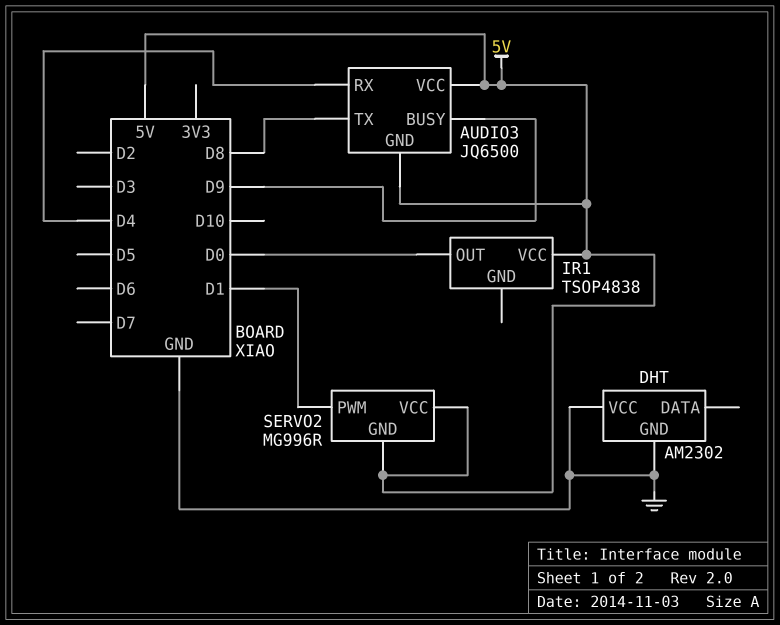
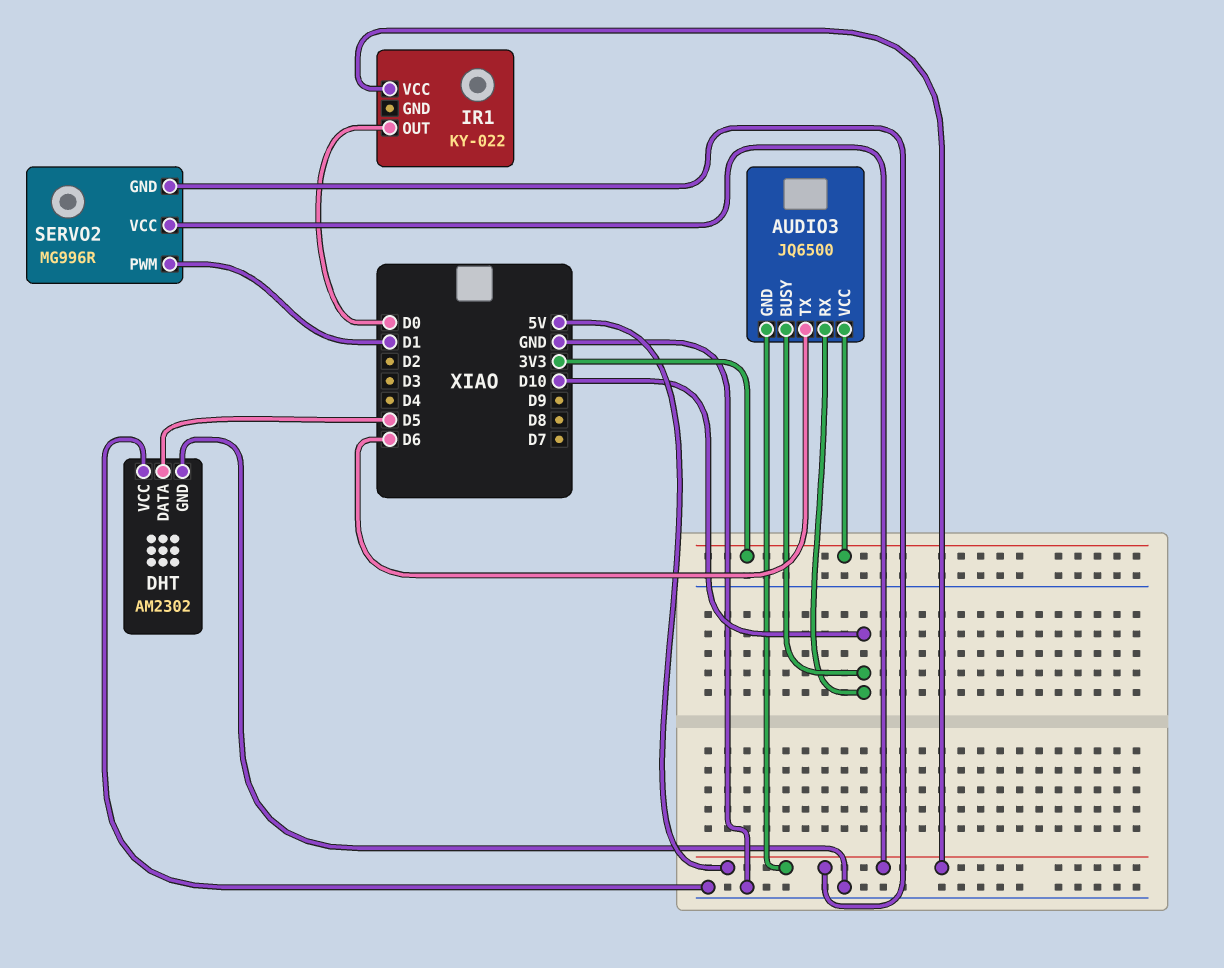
AUDIO3 pin BUSY: D9 -> D10
AUDIO3 pin RX: D4 -> D10
AUDIO3 pin TX: D8 -> D6
AUDIO3 pin VCC: 5V -> 3V3
DHT pin DATA: none -> D5
IR1: TSOP4838 -> KY-022

